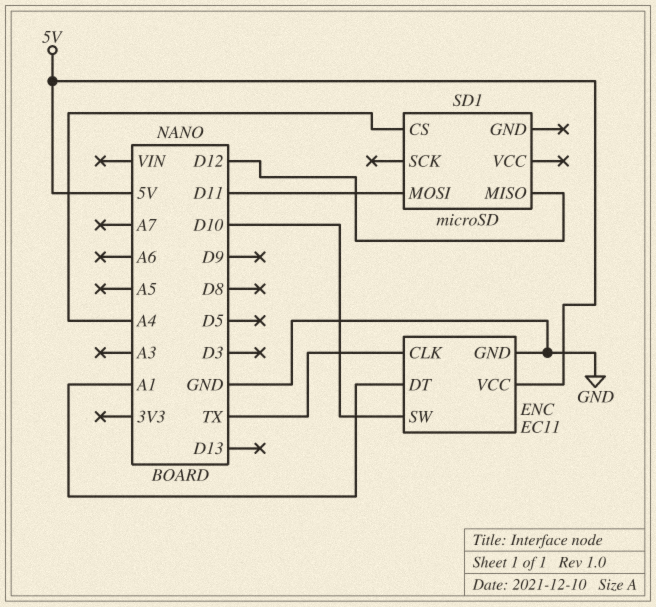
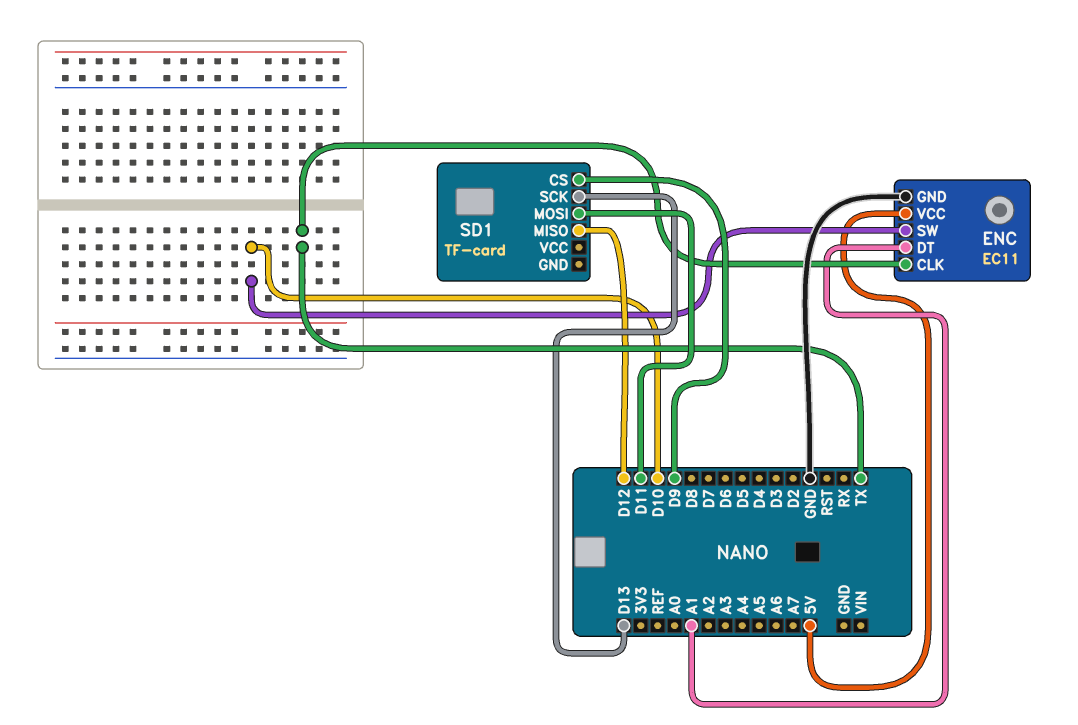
SD1: microSD -> TF-card
SD1 pin CS: A4 -> D9
SD1 pin SCK: none -> D13

